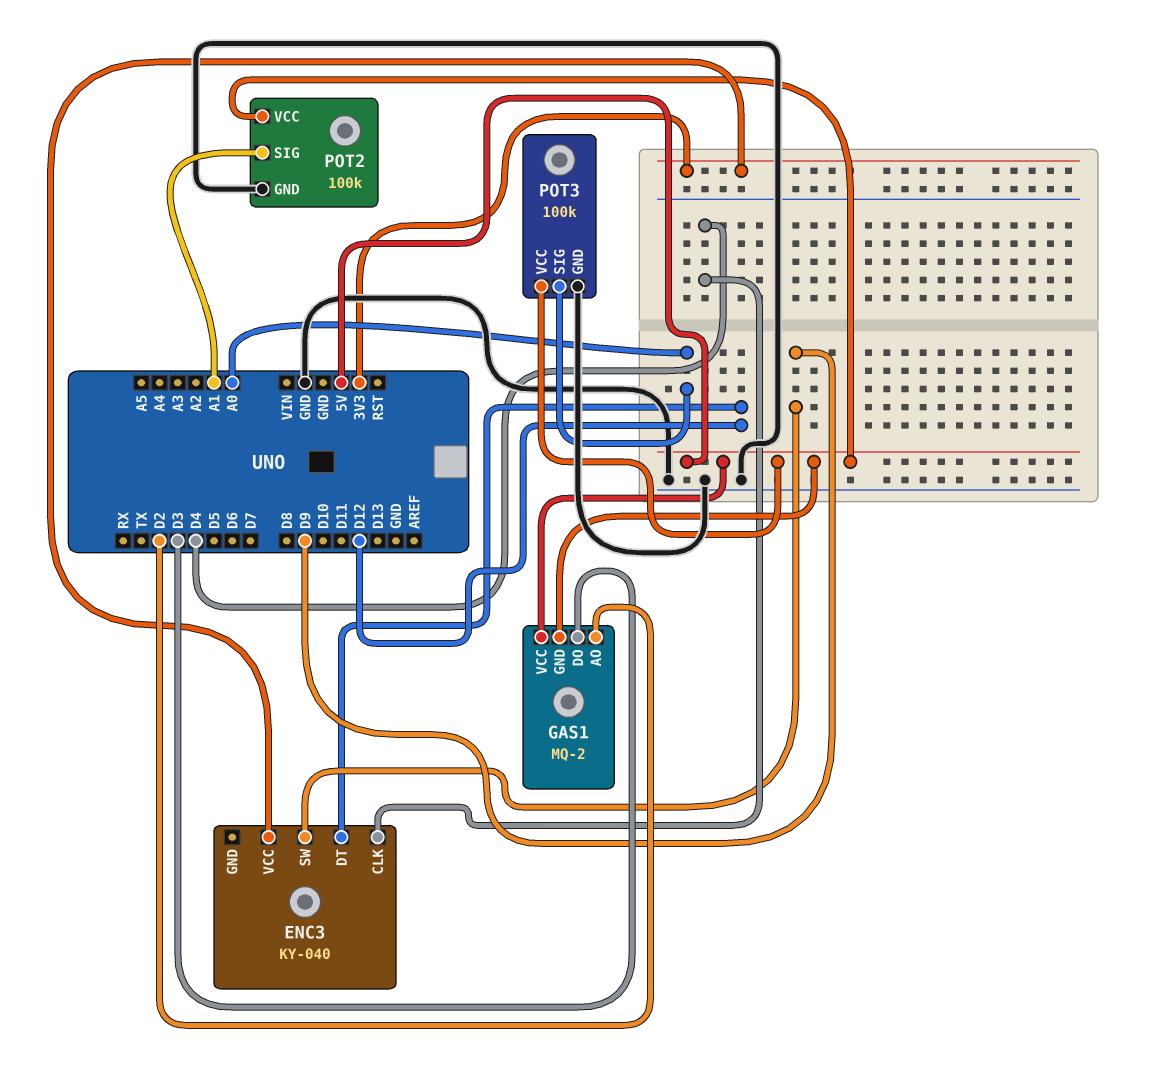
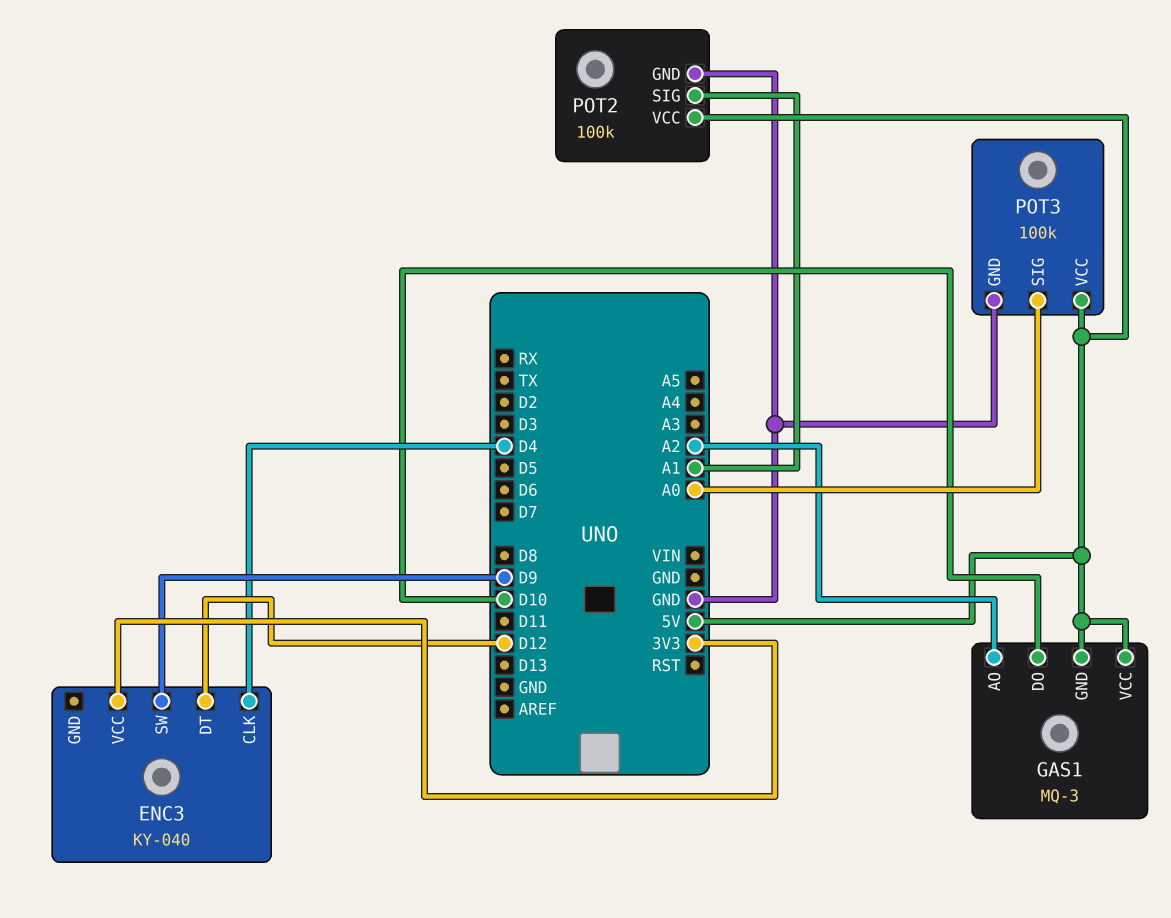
GAS1: MQ-2 -> MQ-3
GAS1 pin AO: D2 -> A2
GAS1 pin DO: D3 -> D10

